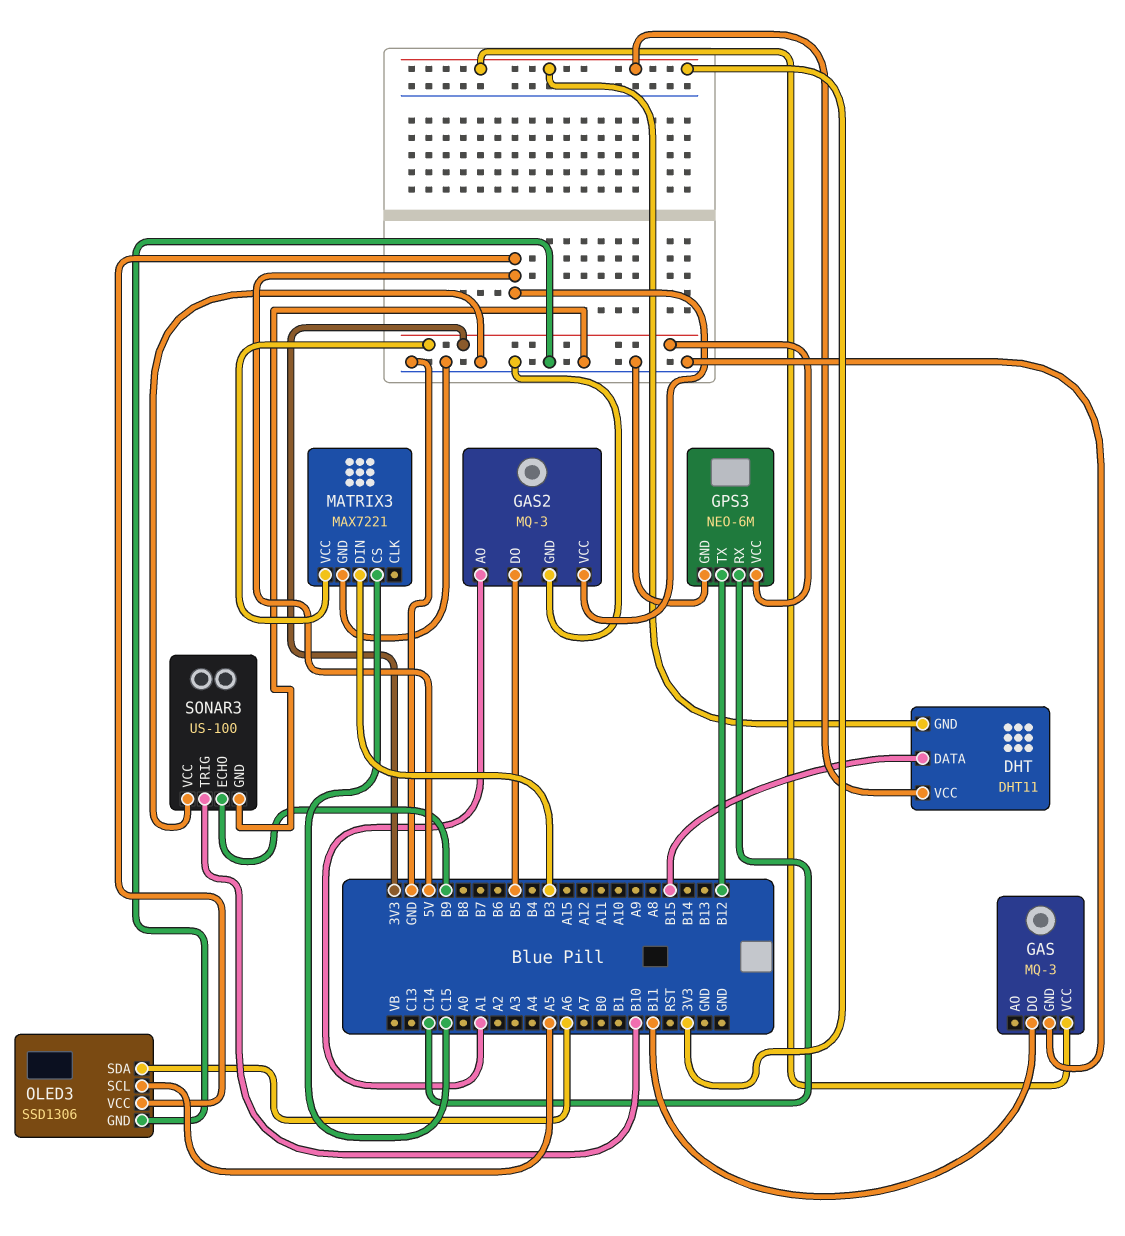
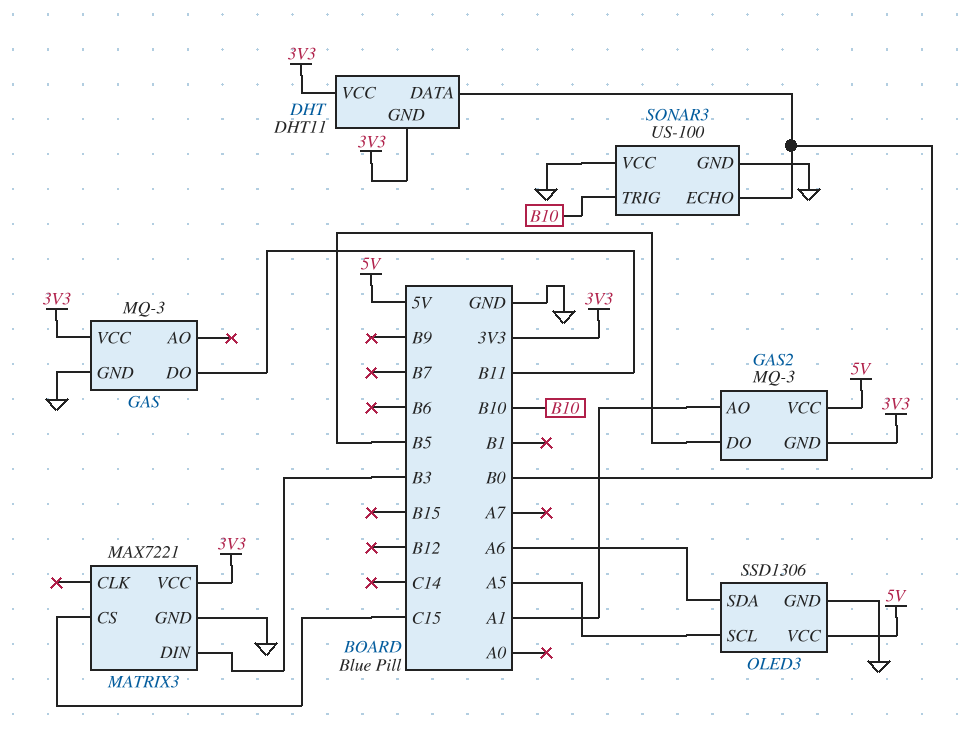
DHT pin DATA: B15 -> B0
GAS2 pin GND: GND -> 3V3
GPS3: NEO-6M -> none
GPS3 pin GND: GND -> none
GPS3 pin RX: C14 -> none
GPS3 pin TX: B12 -> none
GPS3 pin VCC: 3V3 -> none
SONAR3 pin ECHO: B9 -> B0

